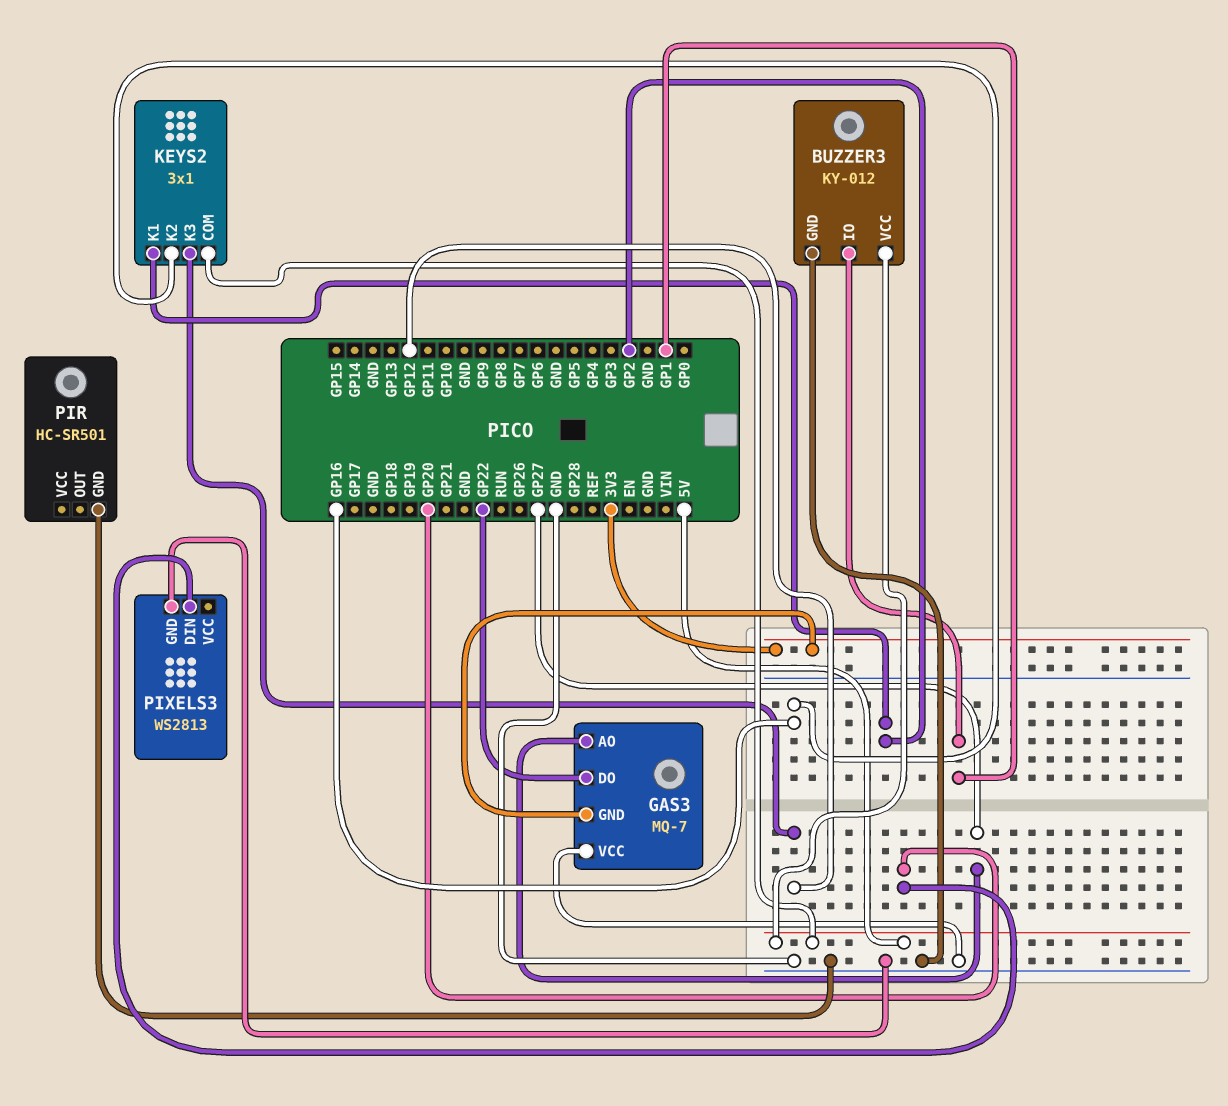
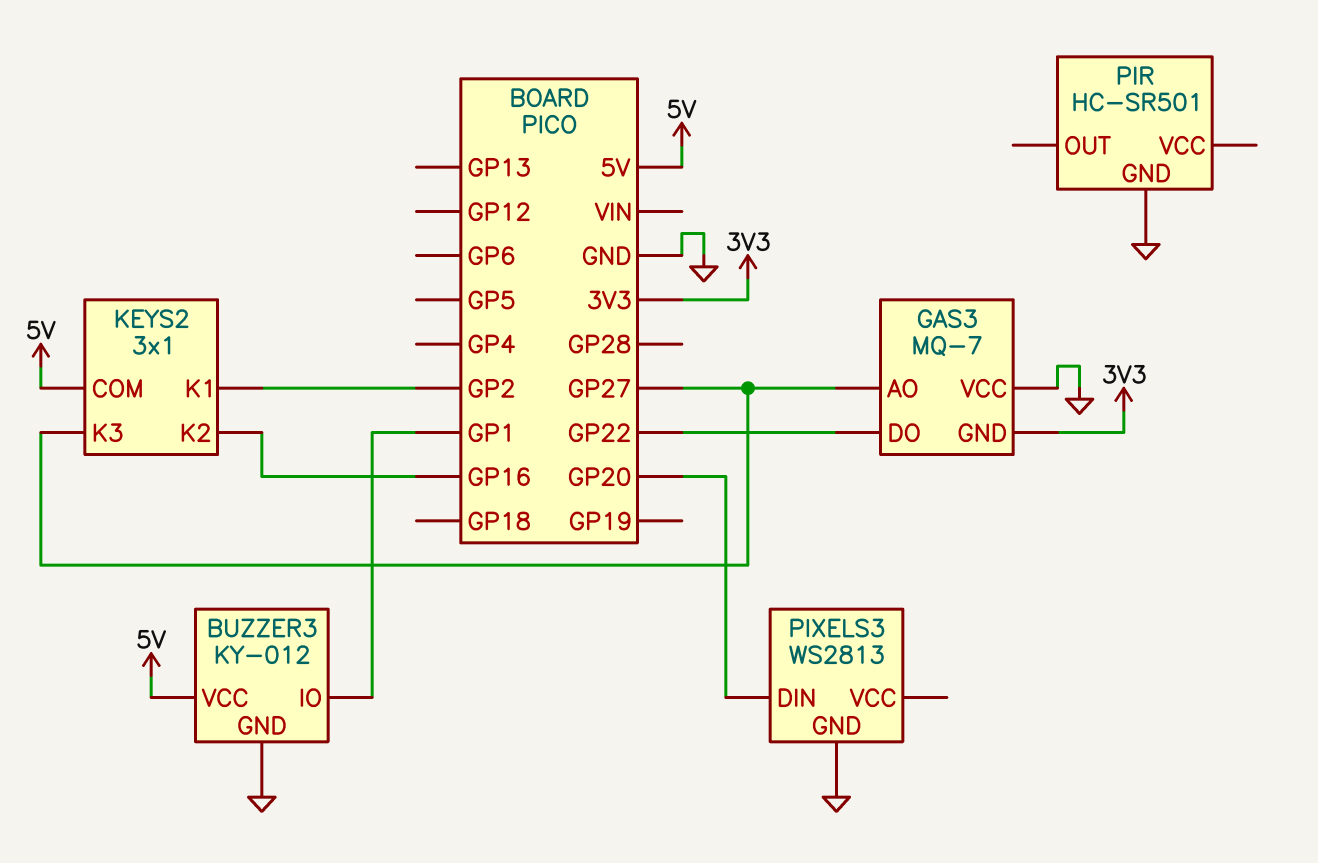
KEYS2 pin K3: GP12 -> GP27

